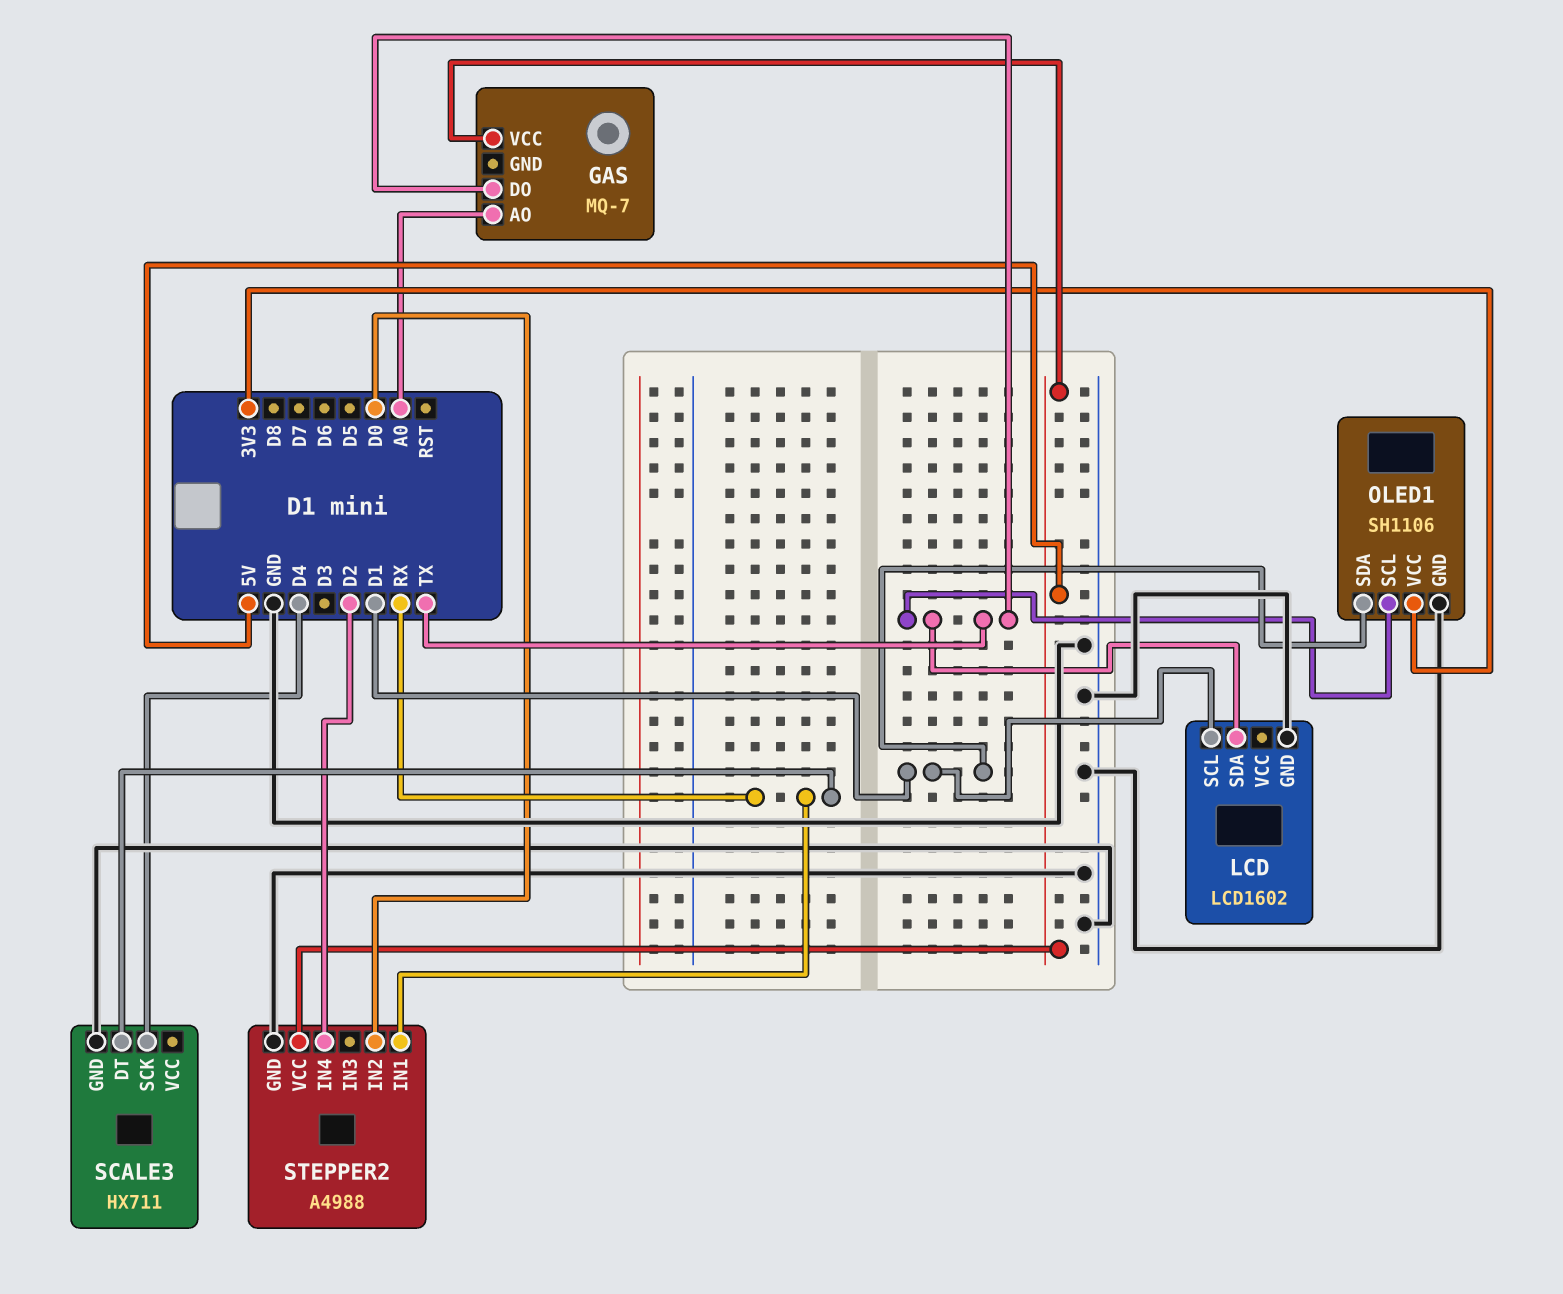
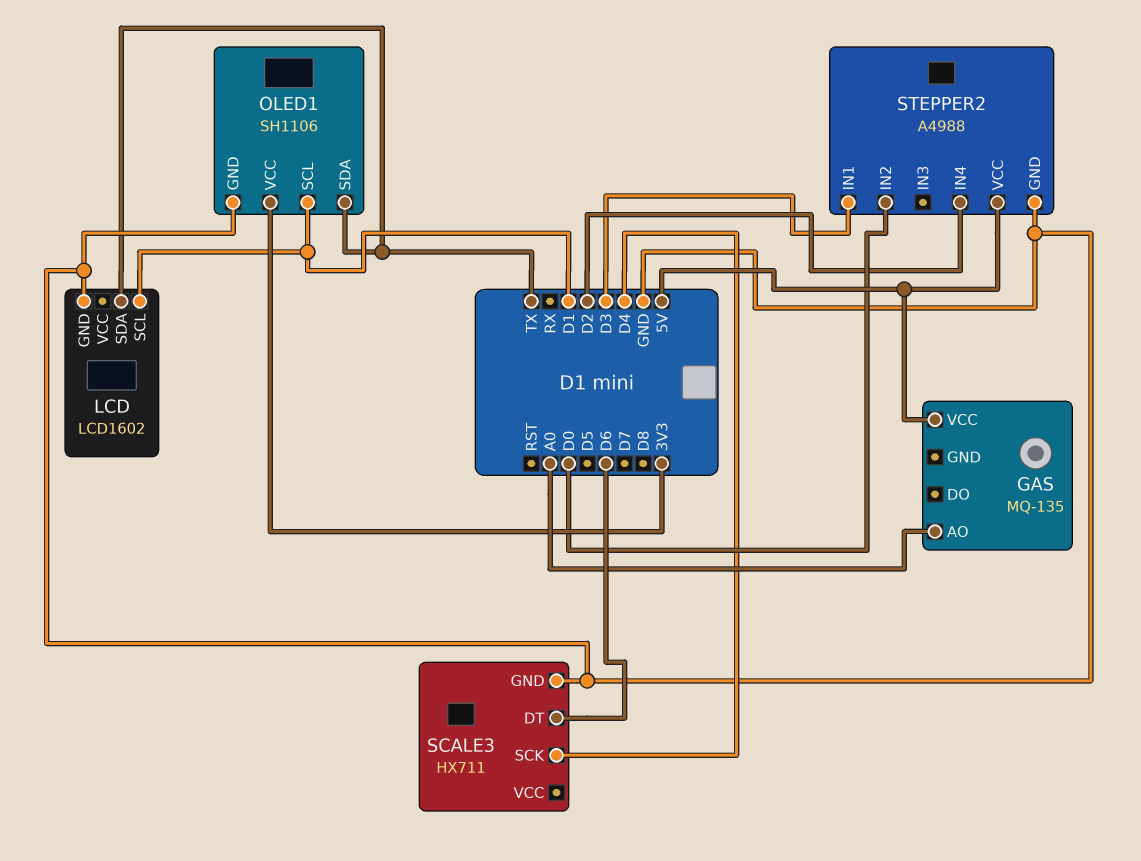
GAS: MQ-7 -> MQ-135
GAS pin DO: TX -> none
OLED1 pin SCL: TX -> D1
OLED1 pin SDA: D1 -> TX
SCALE3 pin DT: RX -> D6
STEPPER2 pin IN1: RX -> D3

